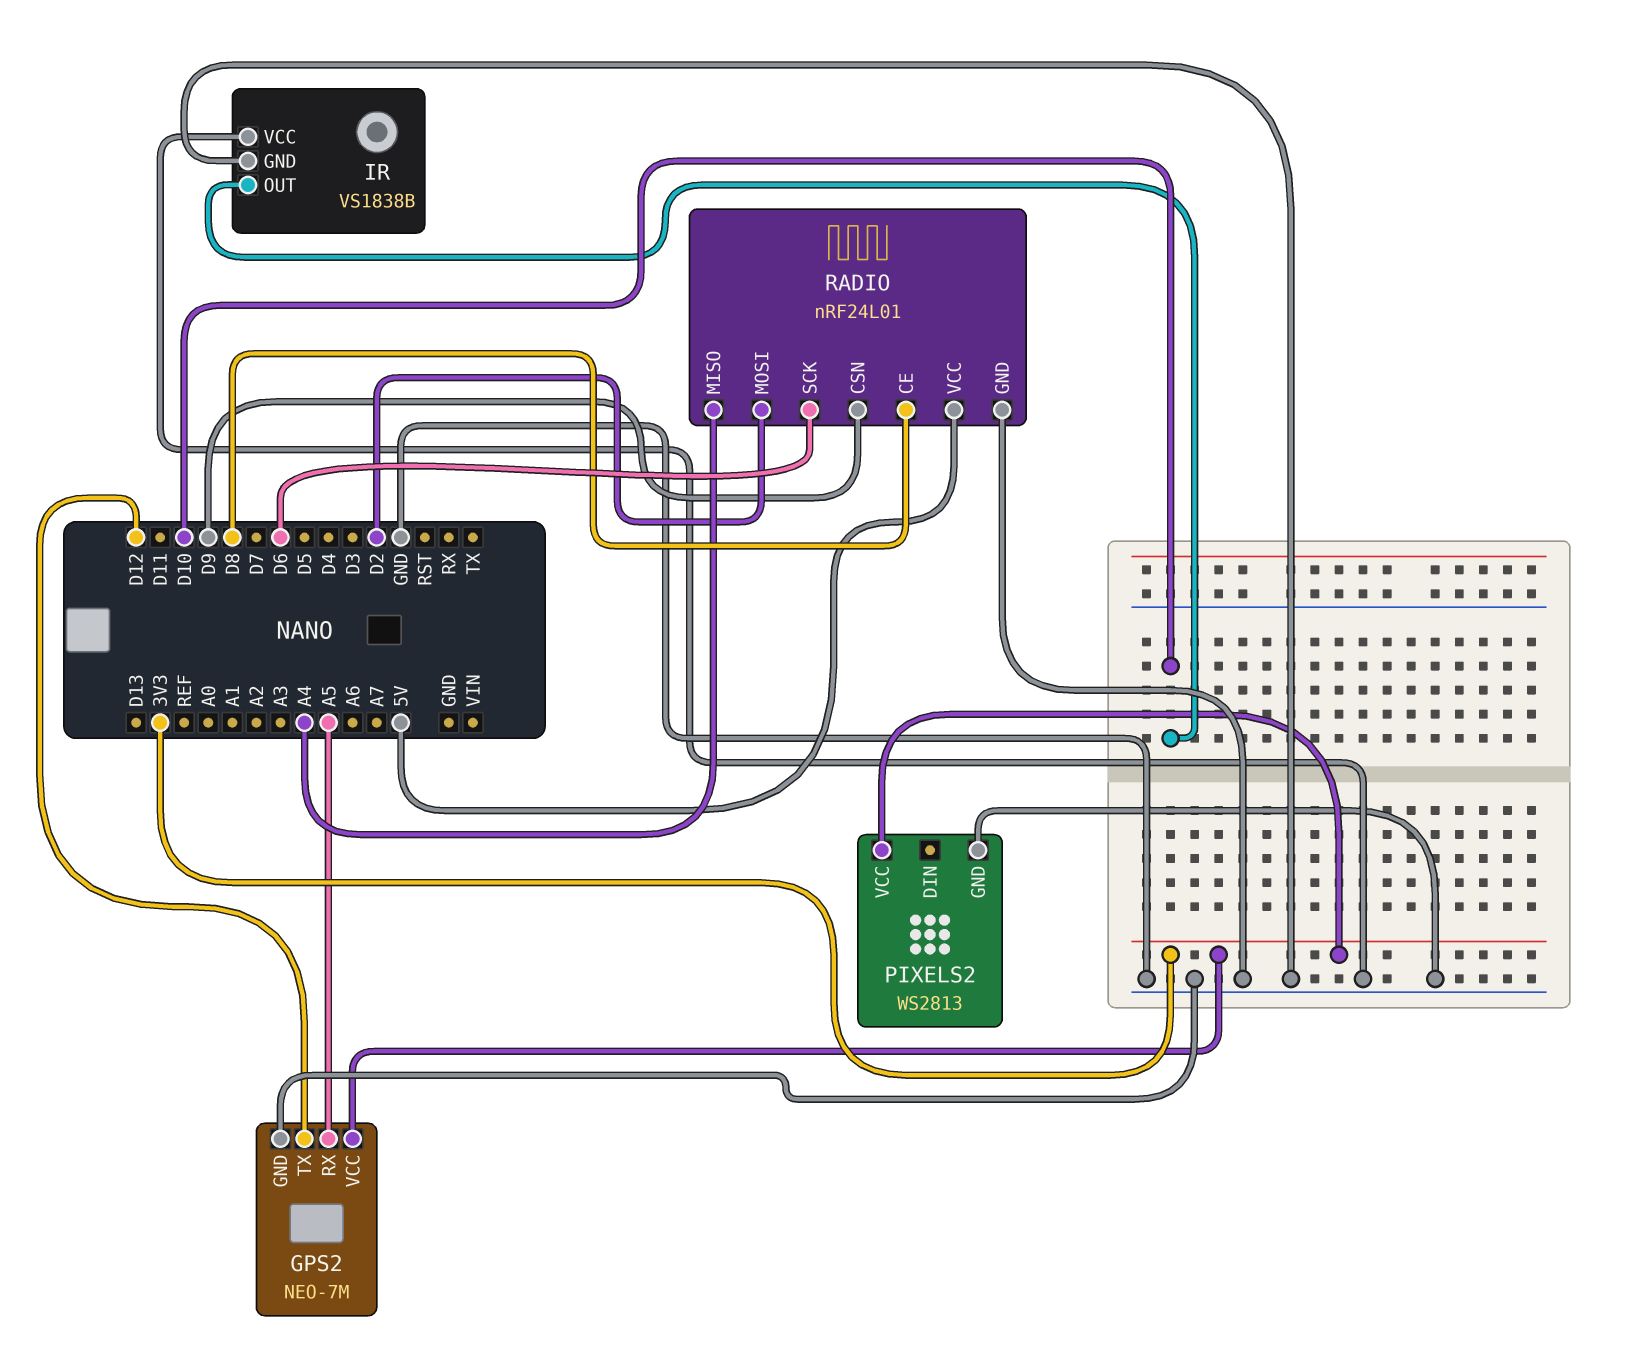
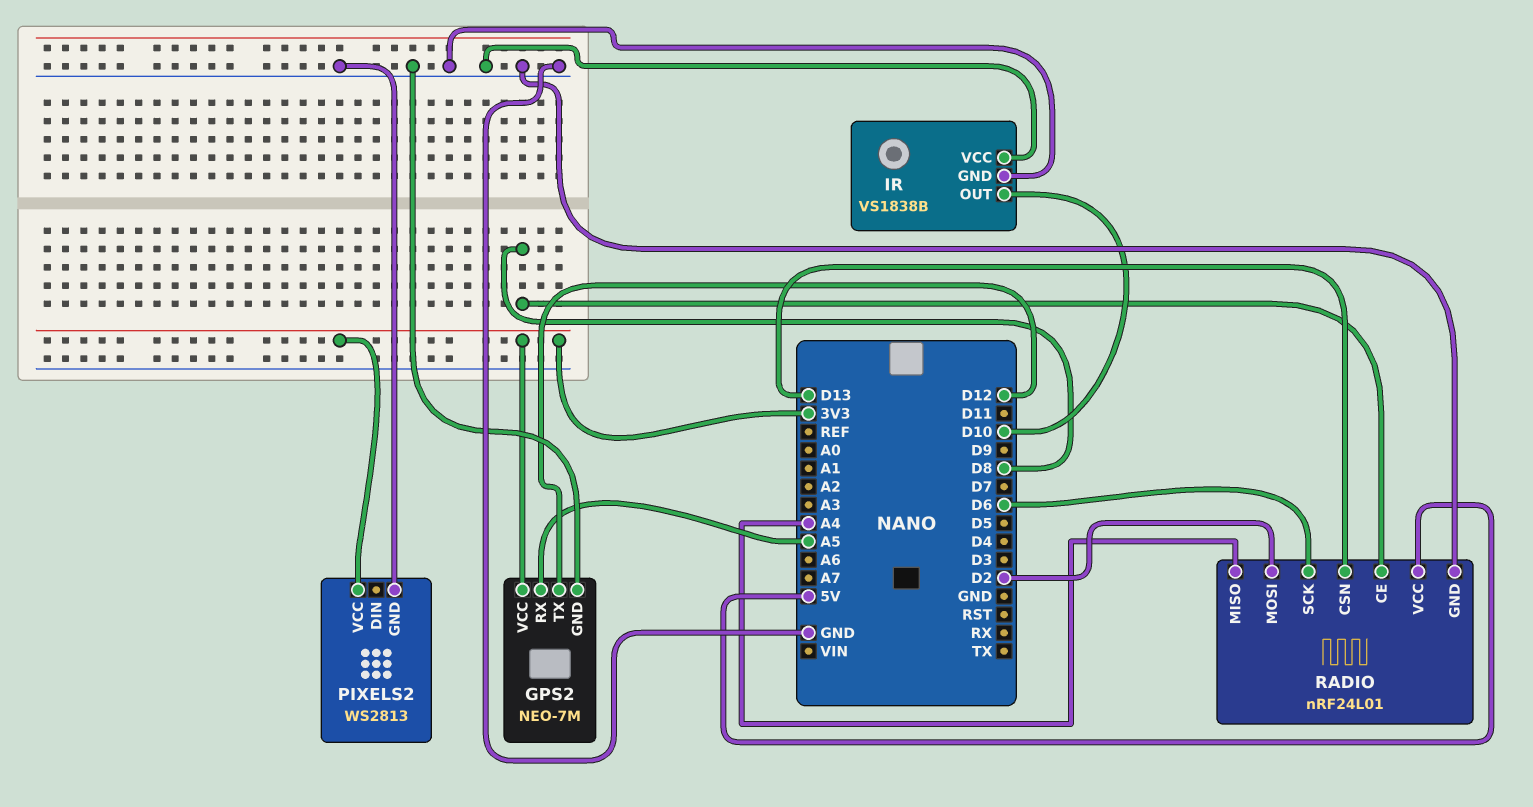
RADIO pin CSN: D9 -> D13

